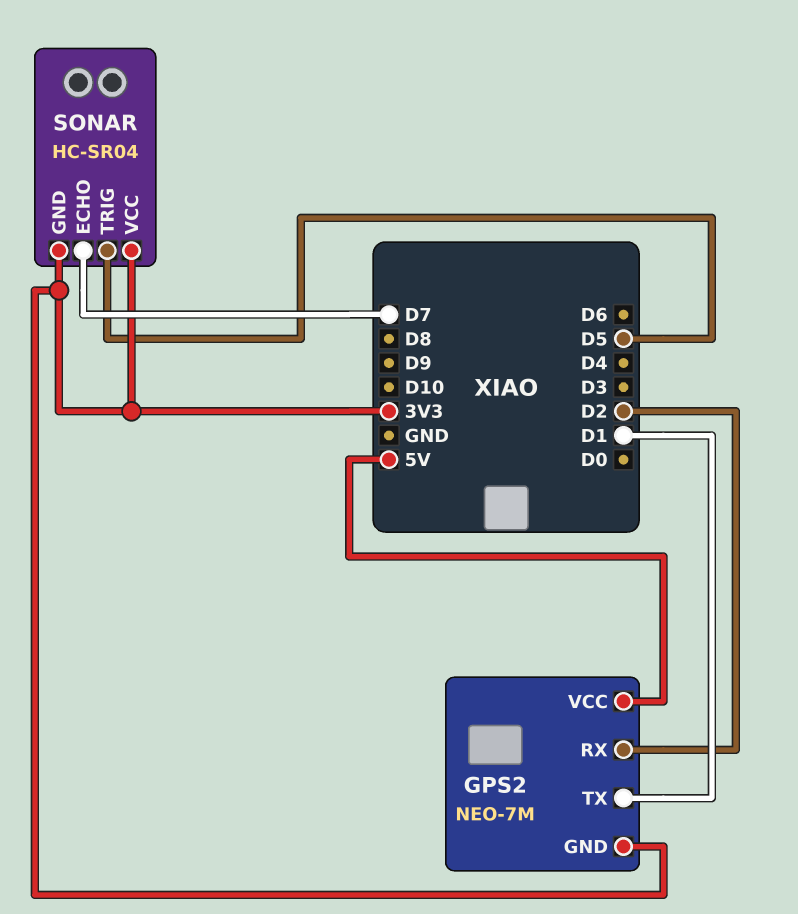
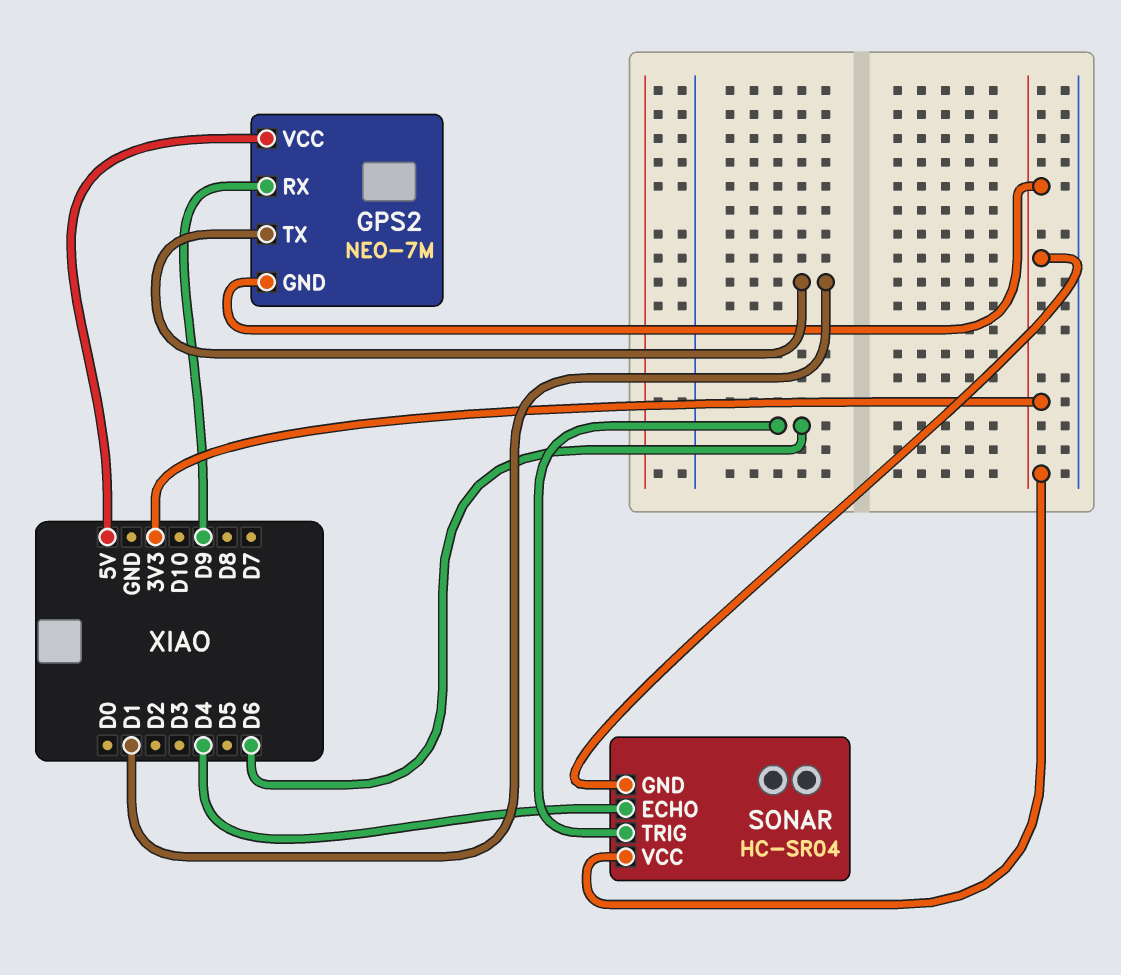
GPS2 pin RX: D2 -> D9
SONAR pin ECHO: D7 -> D4
SONAR pin TRIG: D5 -> D6

